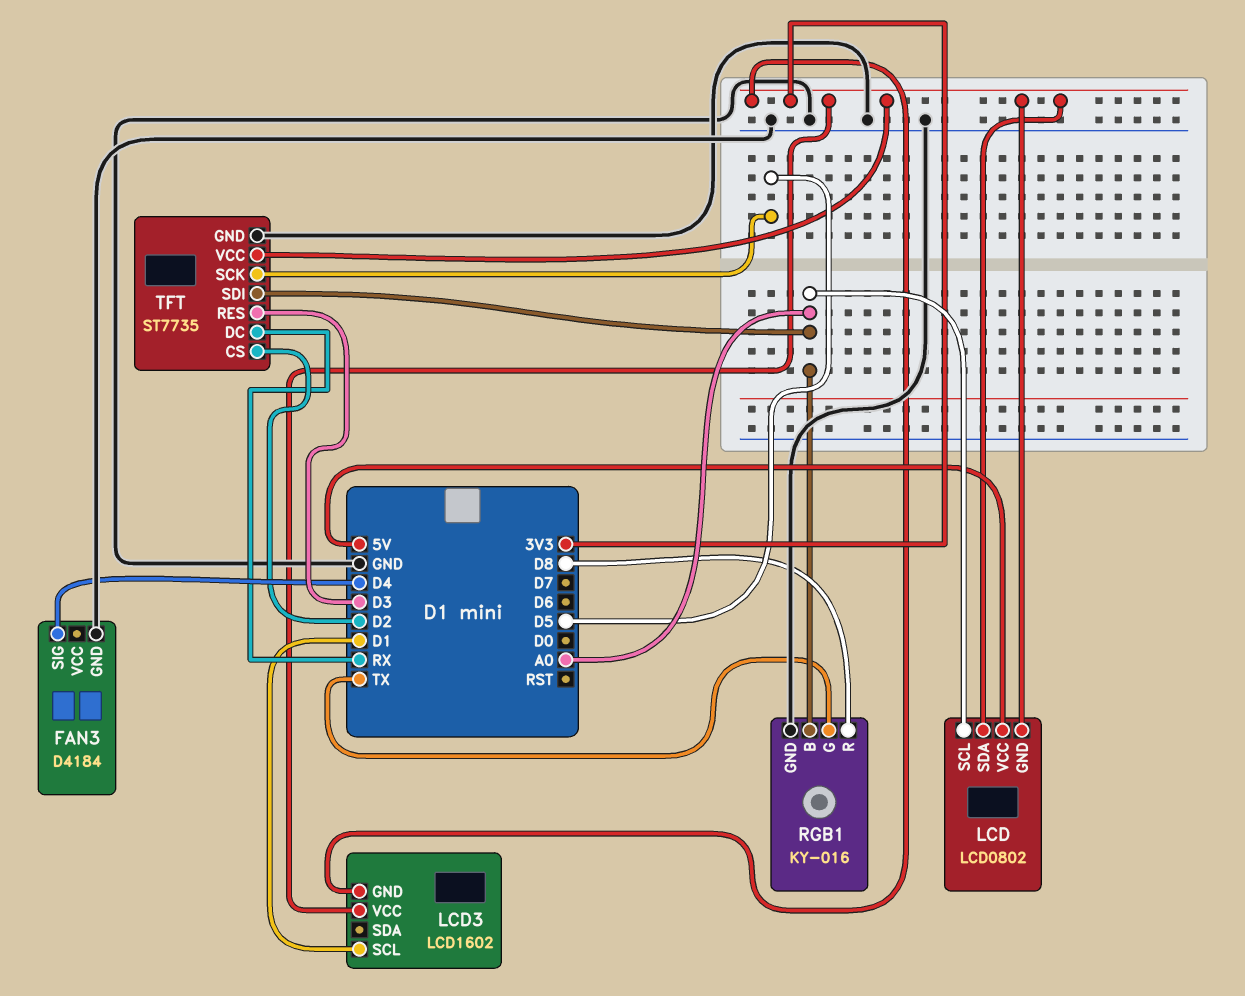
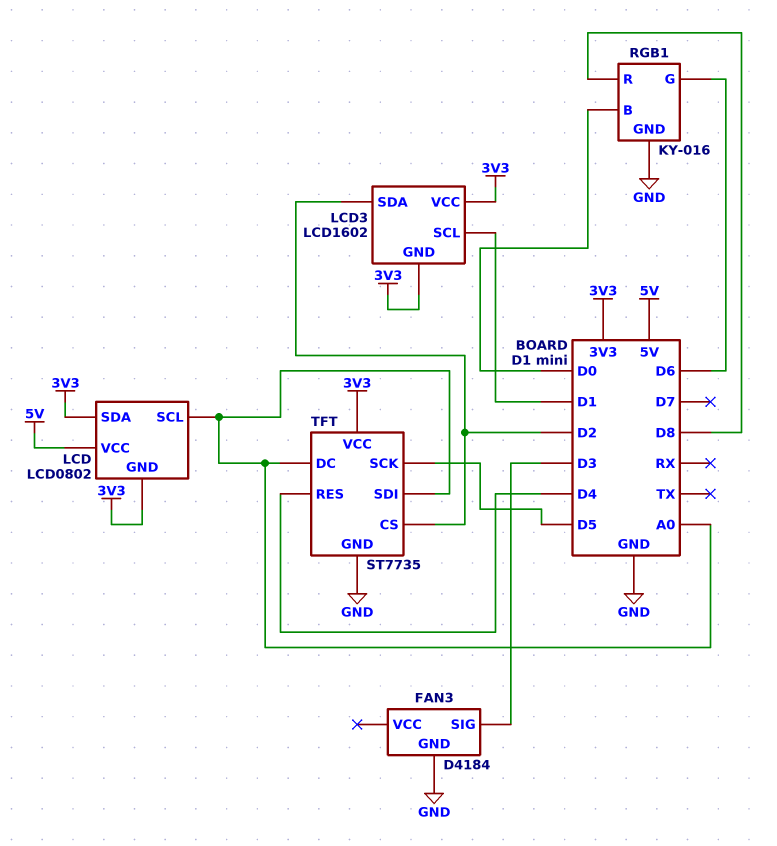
FAN3 pin SIG: D4 -> D3
LCD3 pin SDA: none -> D2
RGB1 pin B: A0 -> D0
RGB1 pin G: TX -> D6
TFT pin DC: RX -> A0
TFT pin RES: D3 -> D4

